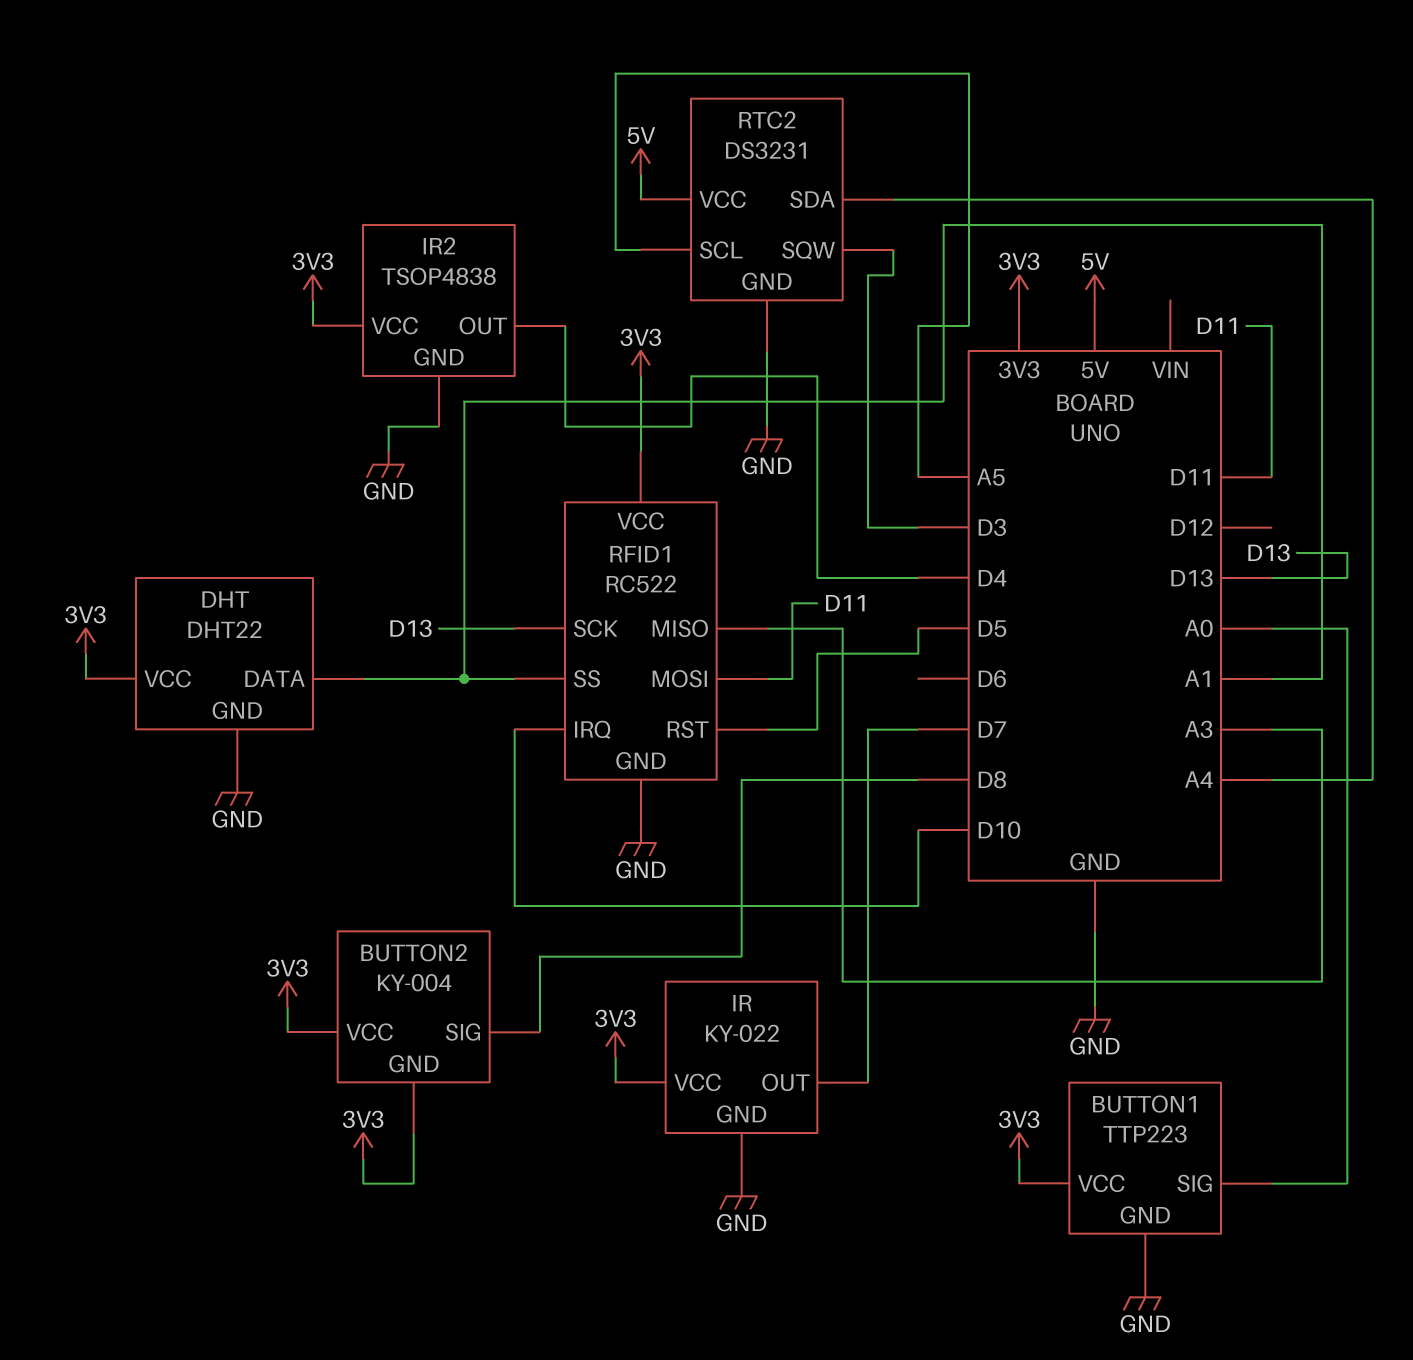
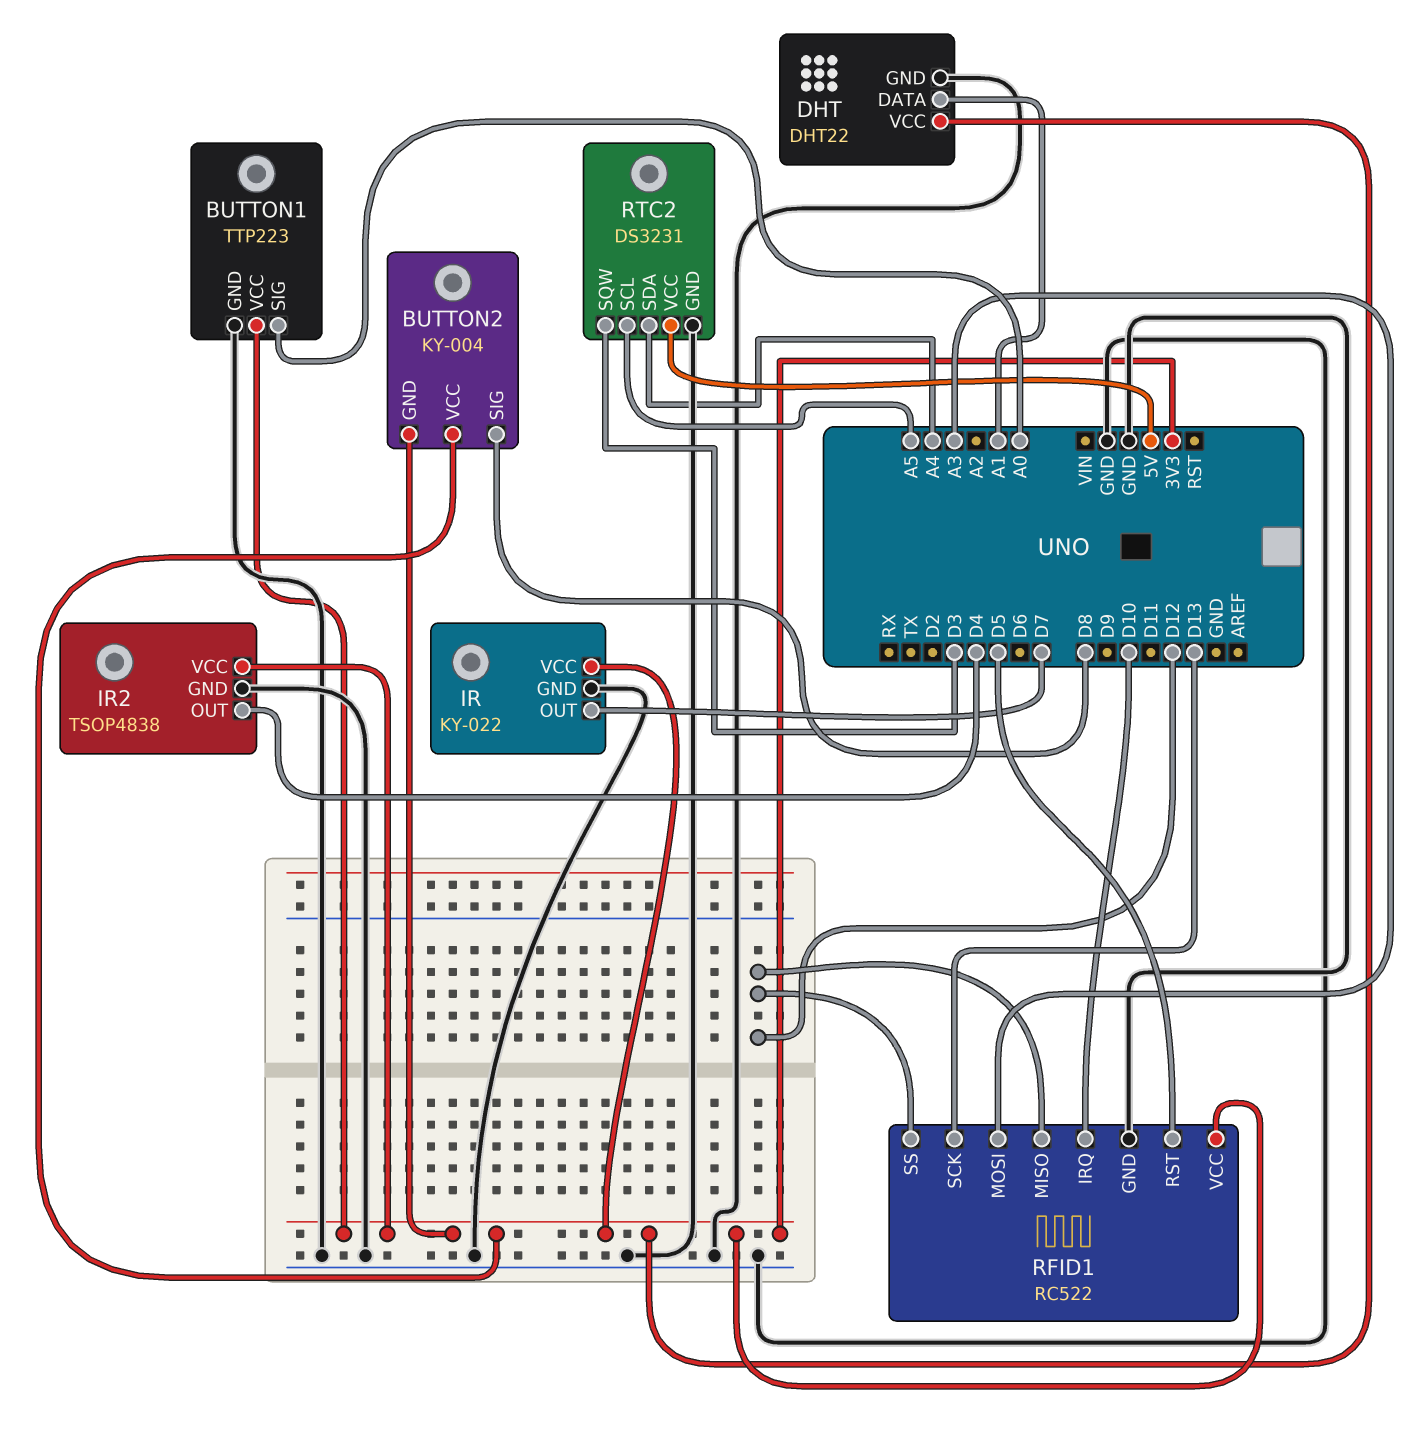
RFID1 pin MISO: A3 -> D12
RFID1 pin MOSI: D11 -> A3
RFID1 pin SS: A1 -> D12

